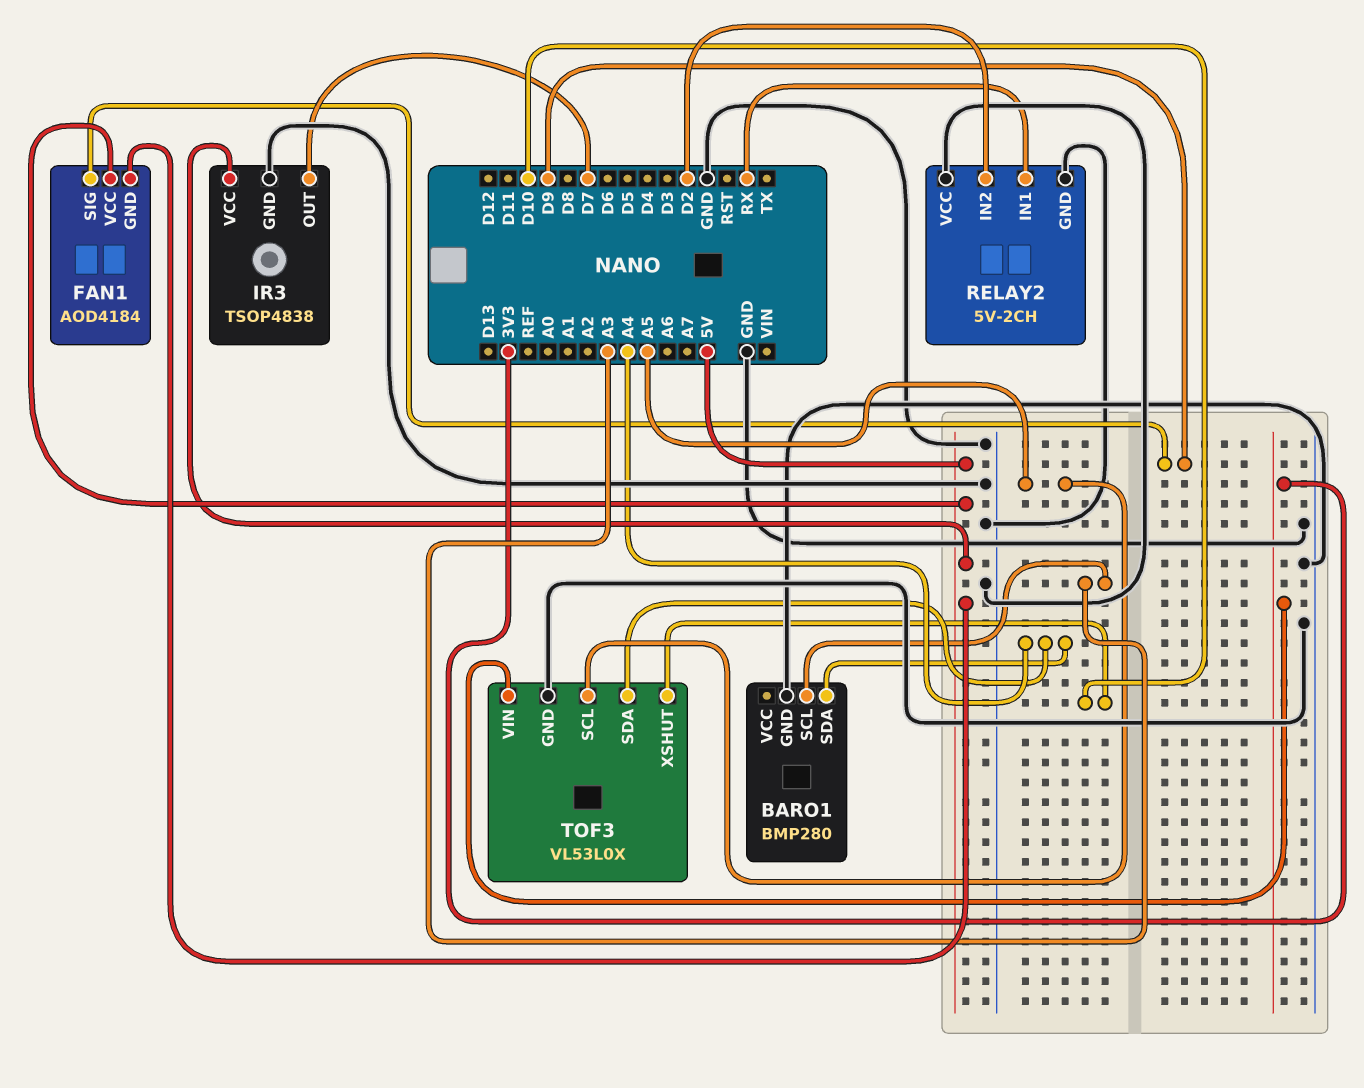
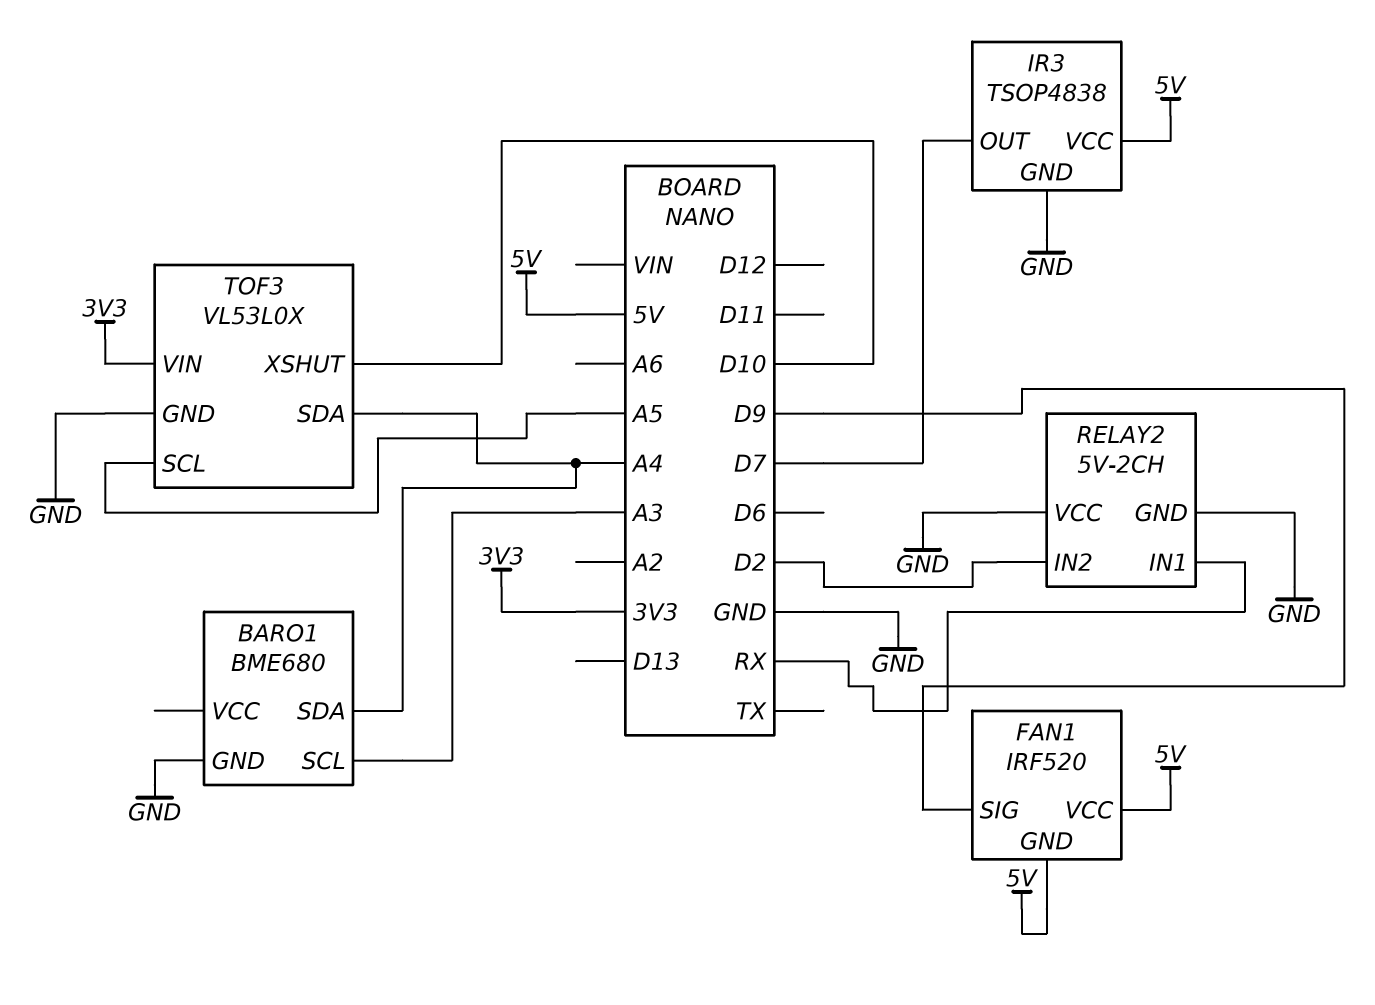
BARO1: BMP280 -> BME680
FAN1: AOD4184 -> IRF520

